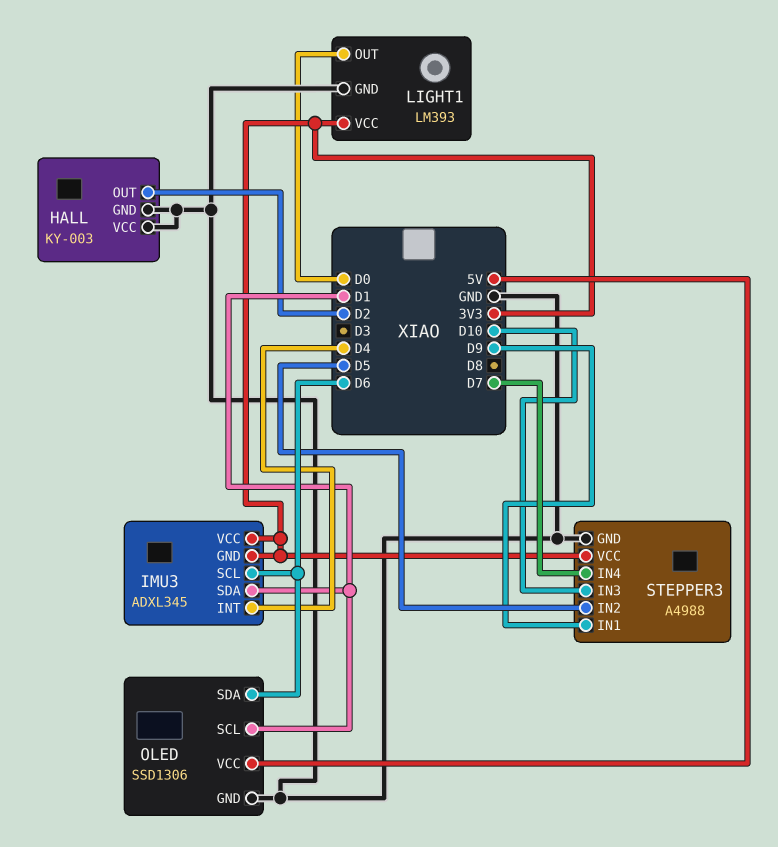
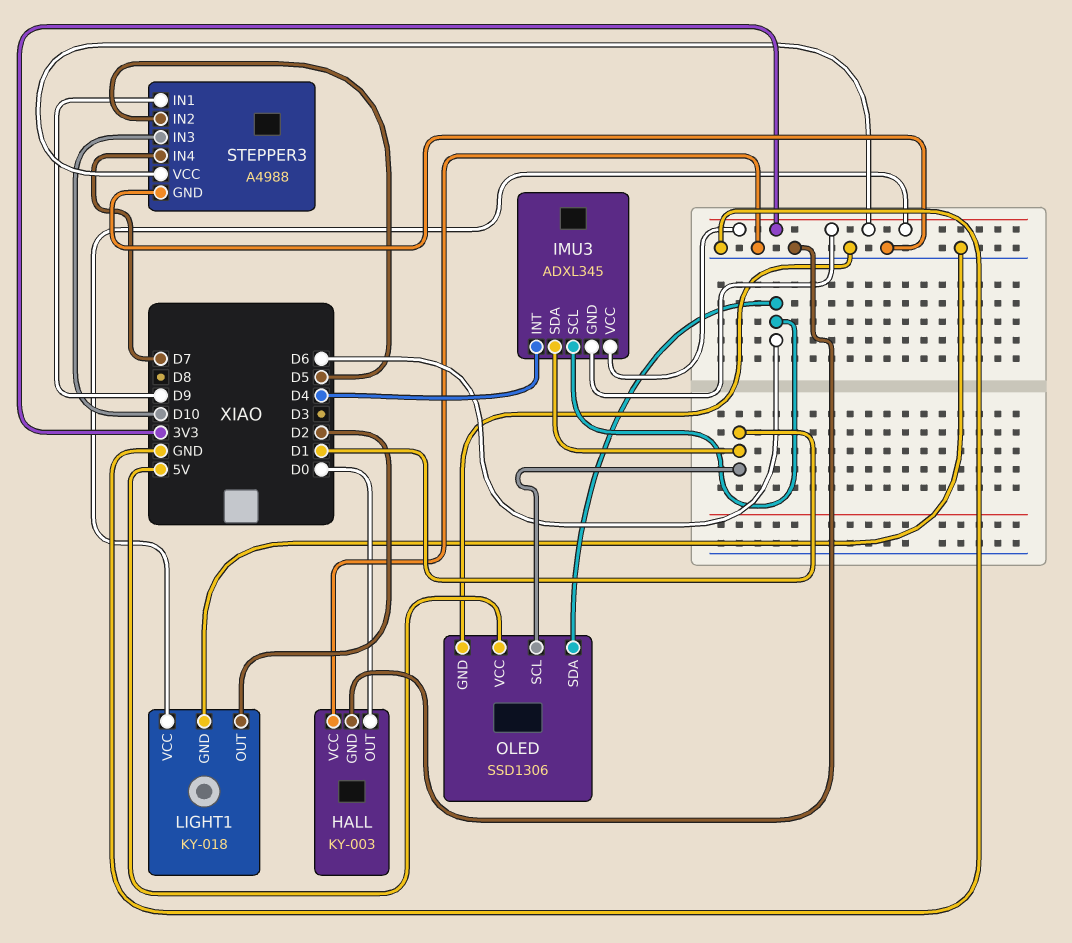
HALL pin OUT: D2 -> D0
LIGHT1: LM393 -> KY-018
LIGHT1 pin OUT: D0 -> D2

